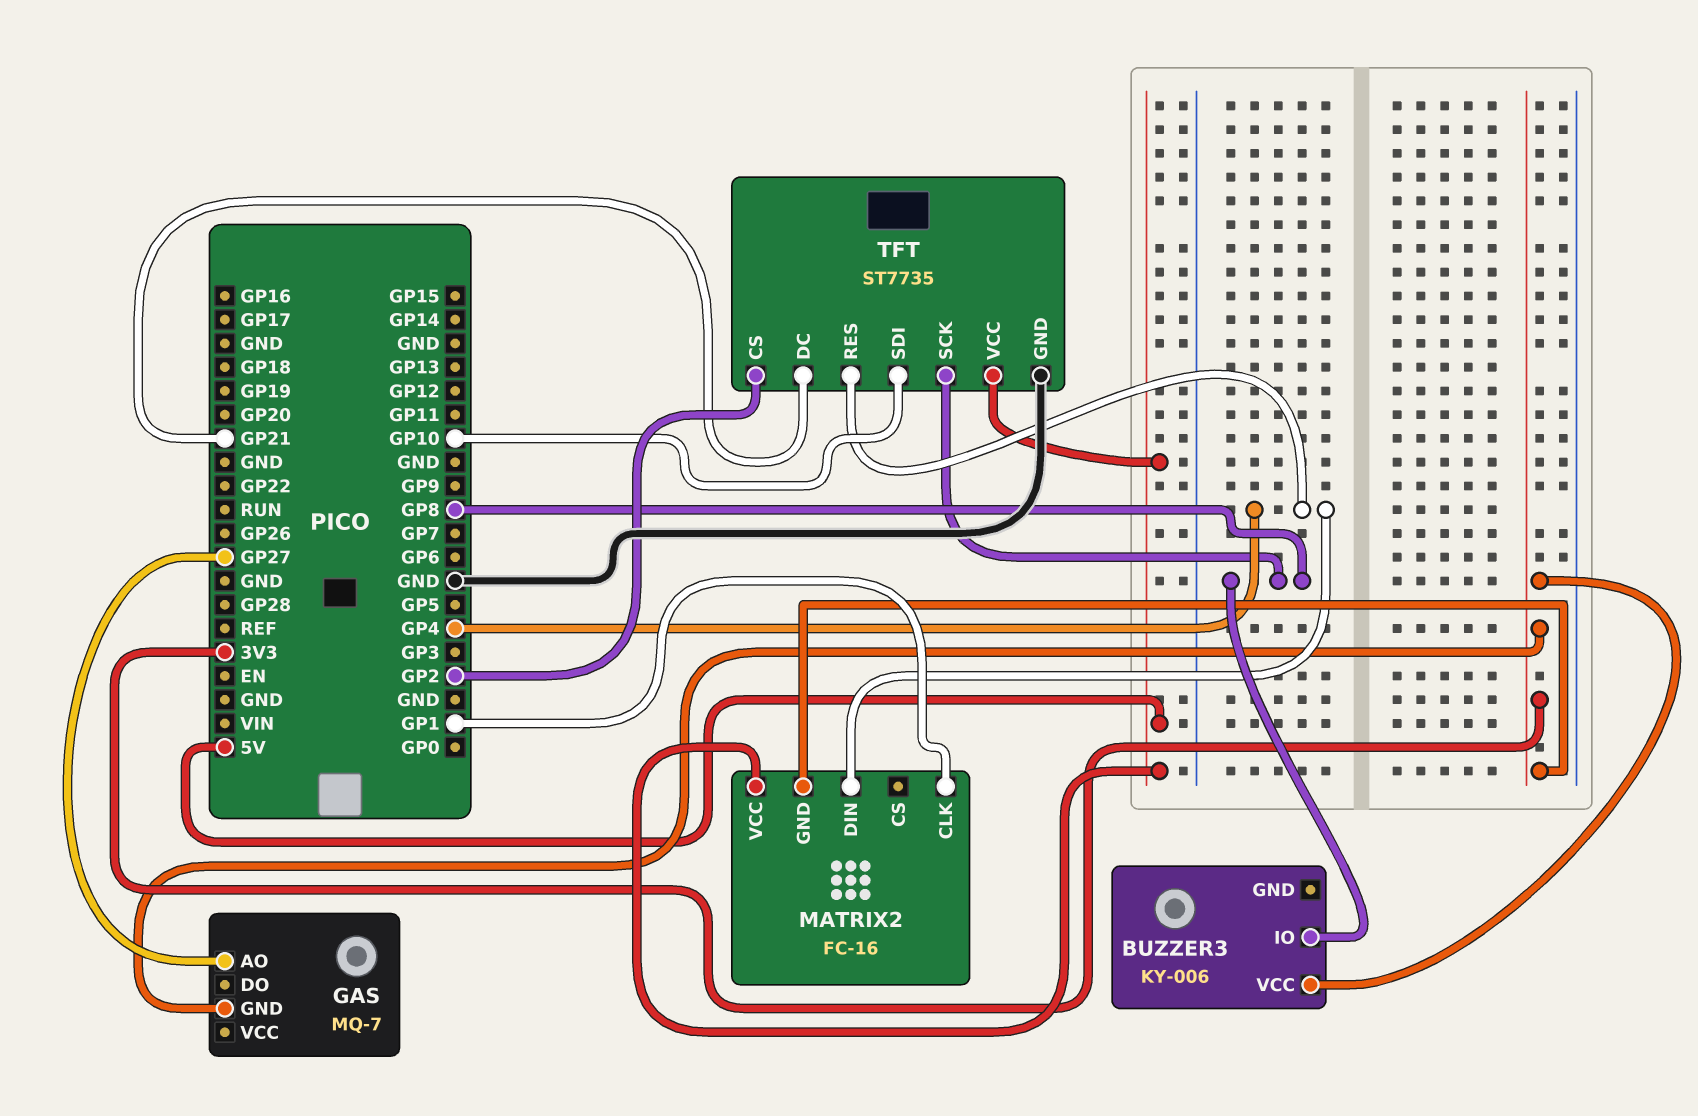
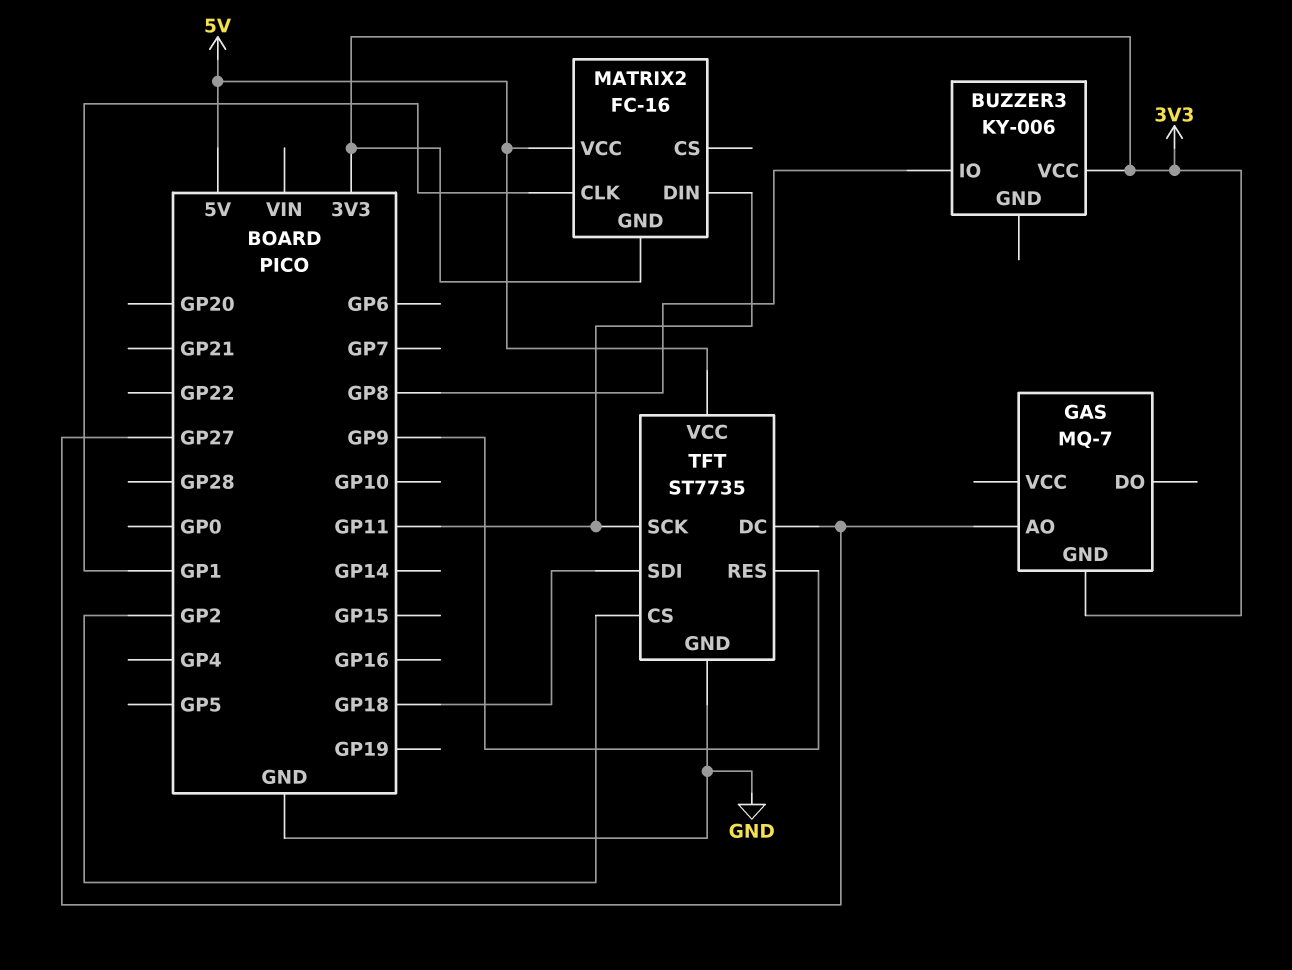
MATRIX2 pin DIN: GP4 -> GP11
TFT pin DC: GP21 -> GP27
TFT pin RES: GP4 -> GP9
TFT pin SCK: GP8 -> GP11
TFT pin SDI: GP10 -> GP18

